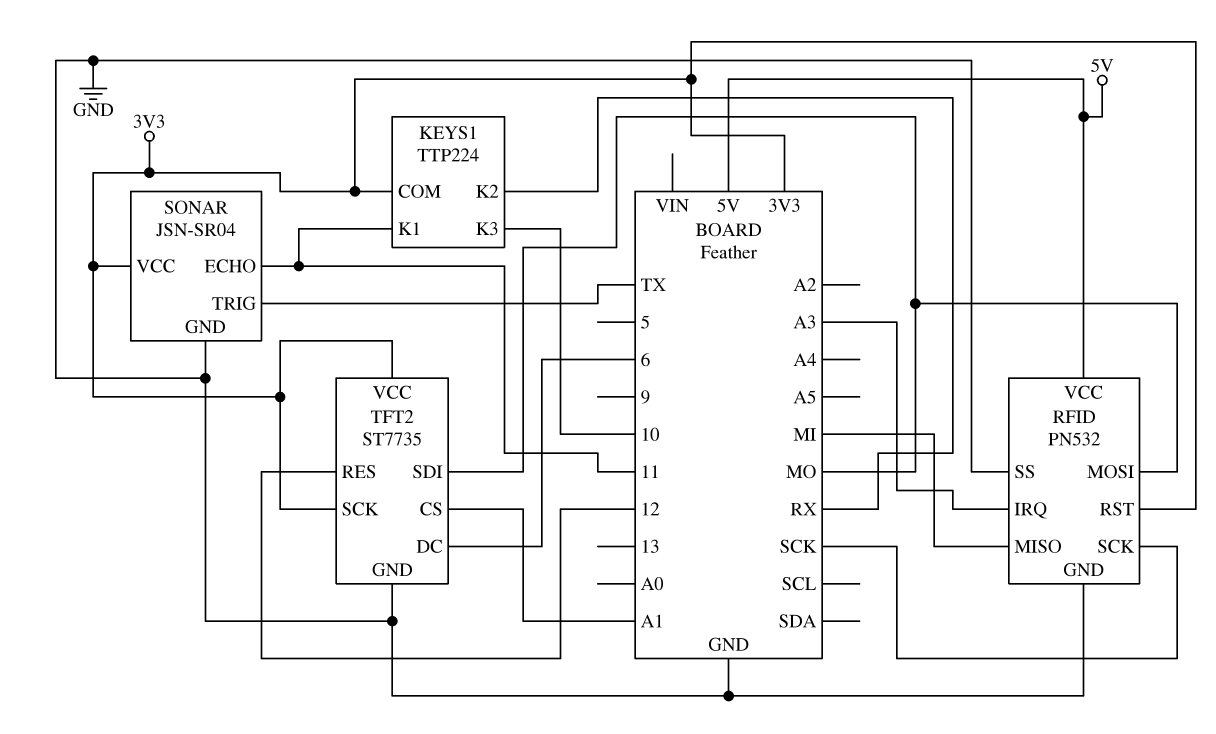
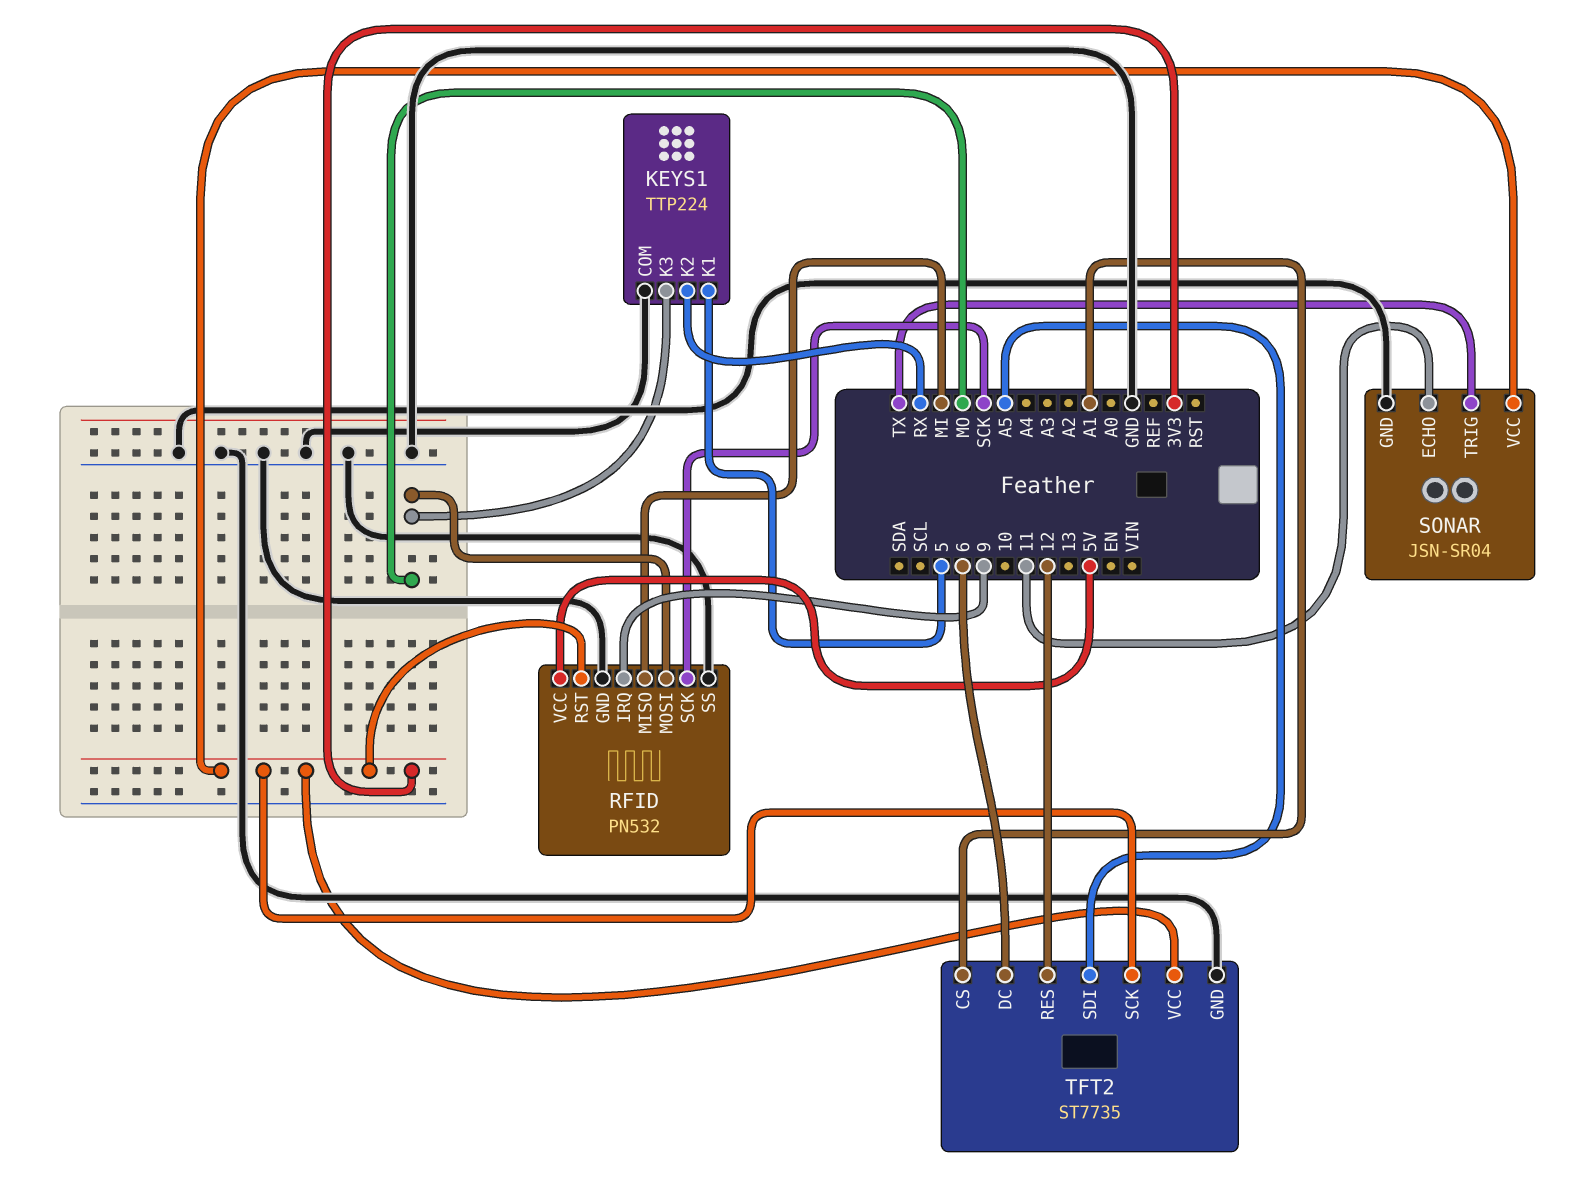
KEYS1 pin COM: 3V3 -> GND
KEYS1 pin K1: 11 -> 5
KEYS1 pin K3: 10 -> MO
RFID pin IRQ: A3 -> 9
TFT2 pin SDI: MO -> A5

